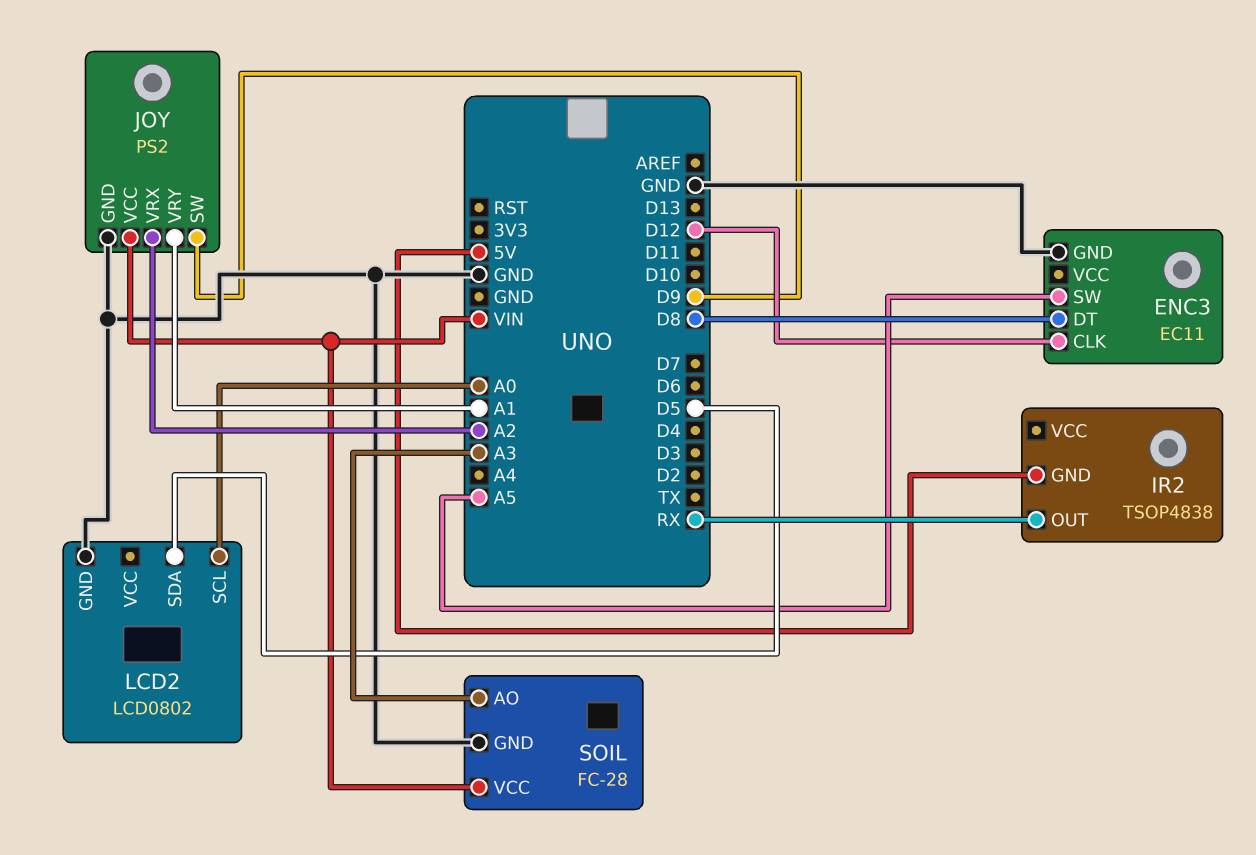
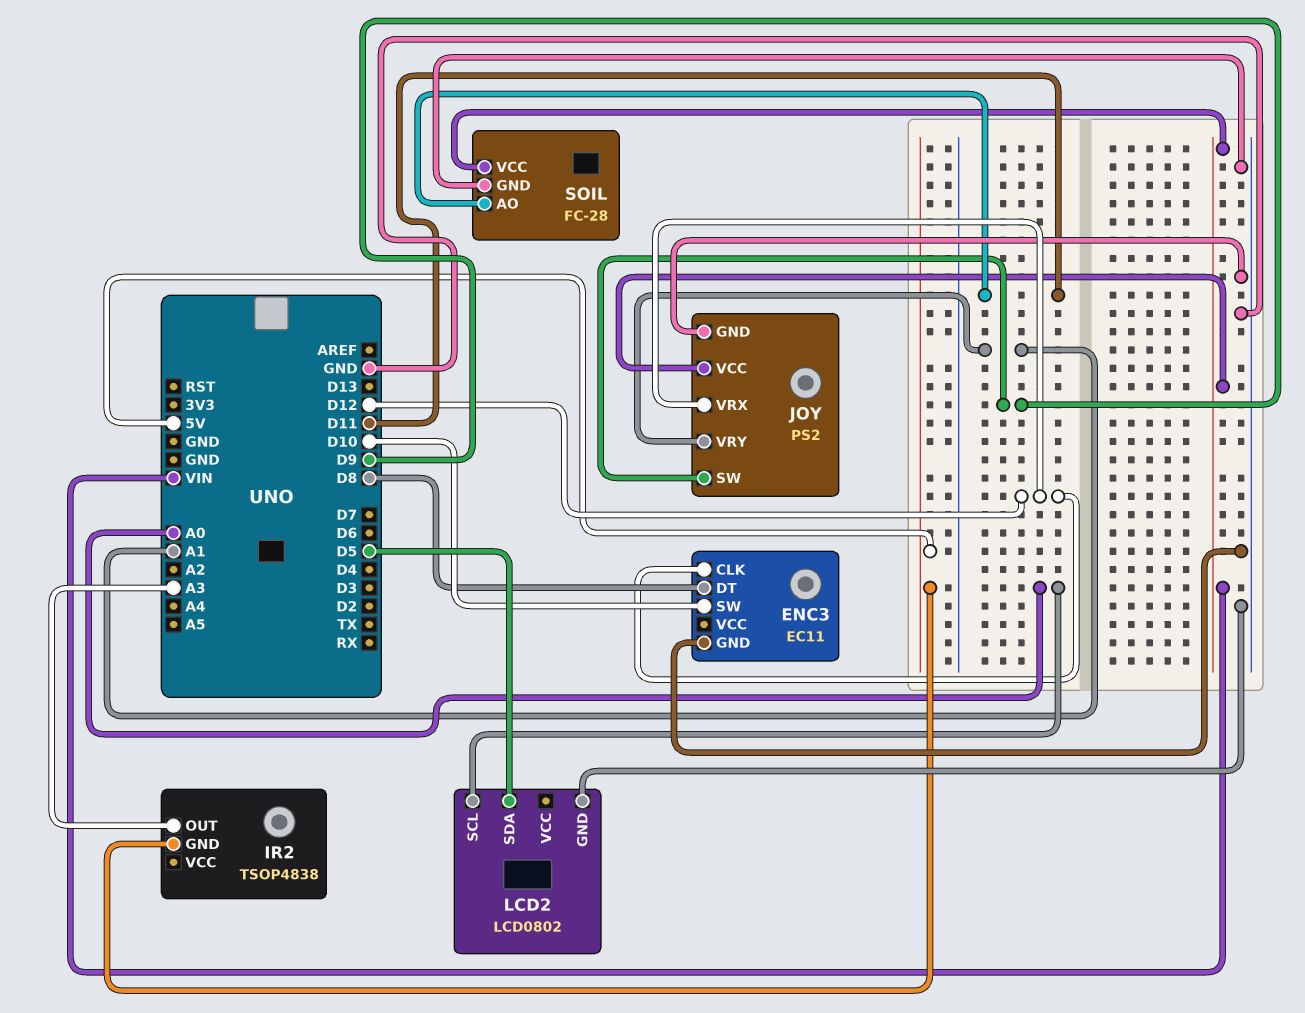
ENC3 pin SW: A5 -> D10
IR2 pin OUT: RX -> A3
JOY pin VRX: A2 -> D12
SOIL pin AO: A3 -> D11

